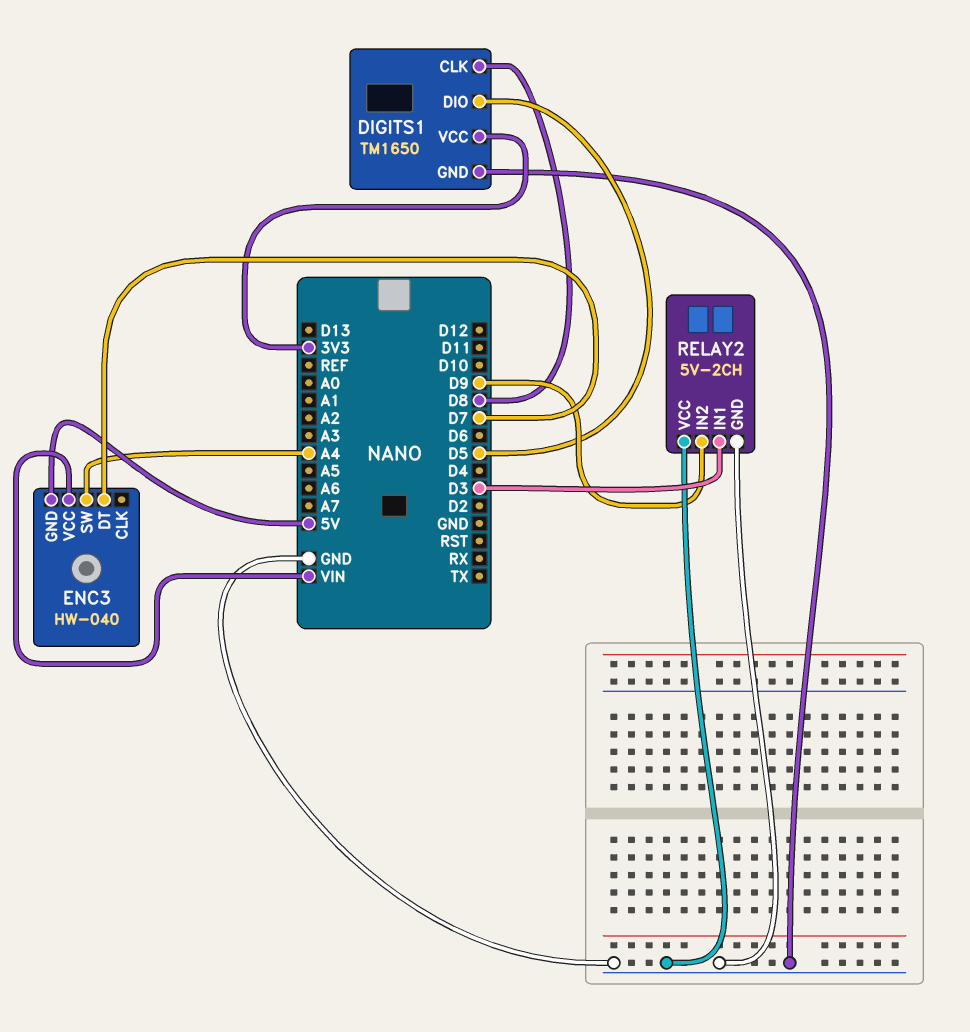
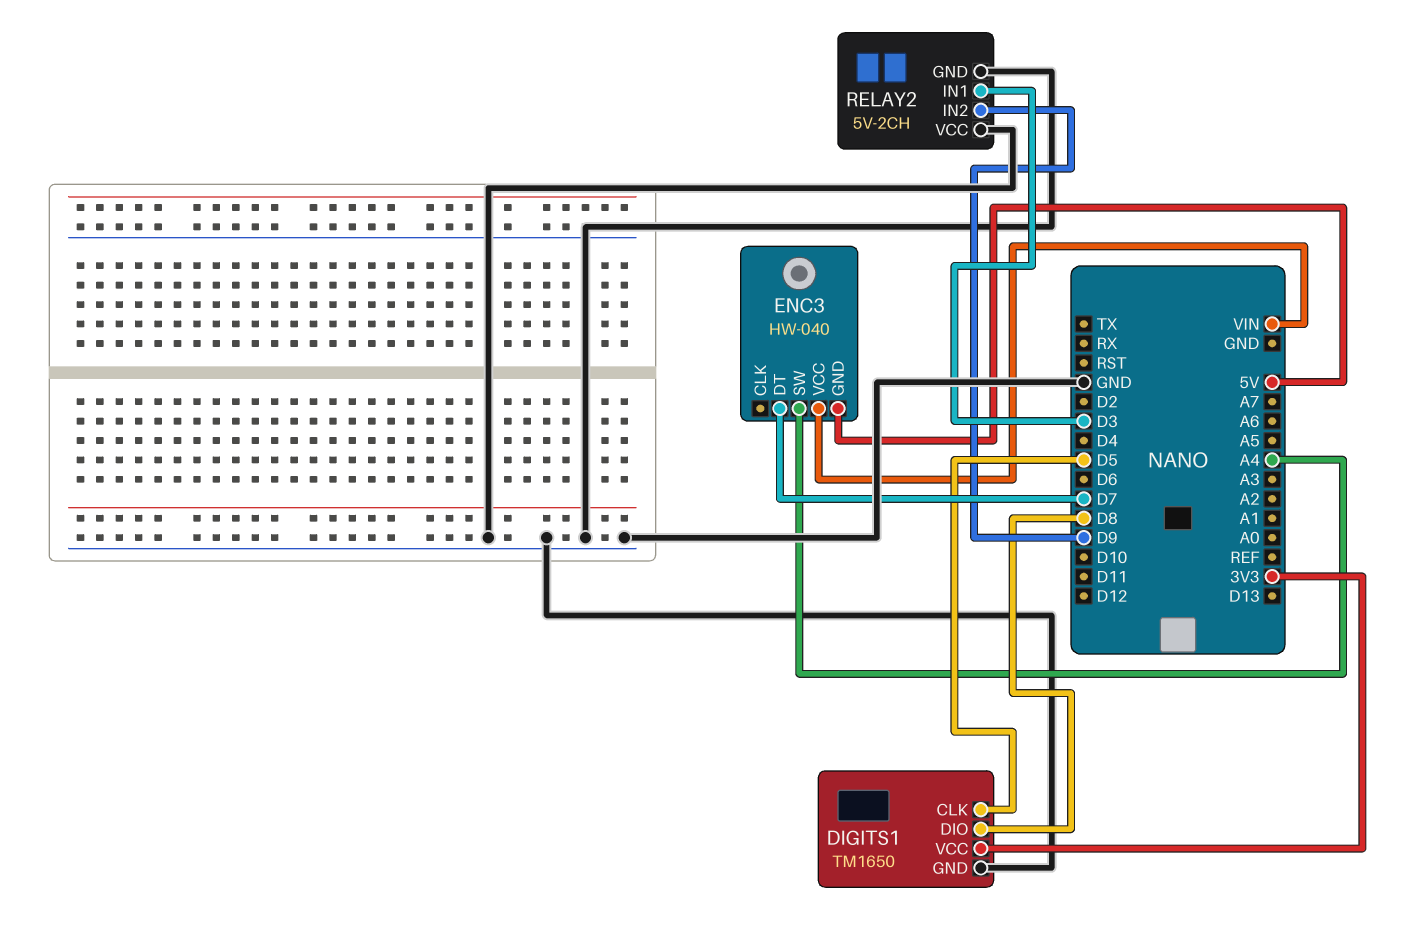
DIGITS1 pin CLK: D8 -> D5
DIGITS1 pin DIO: D5 -> D8

